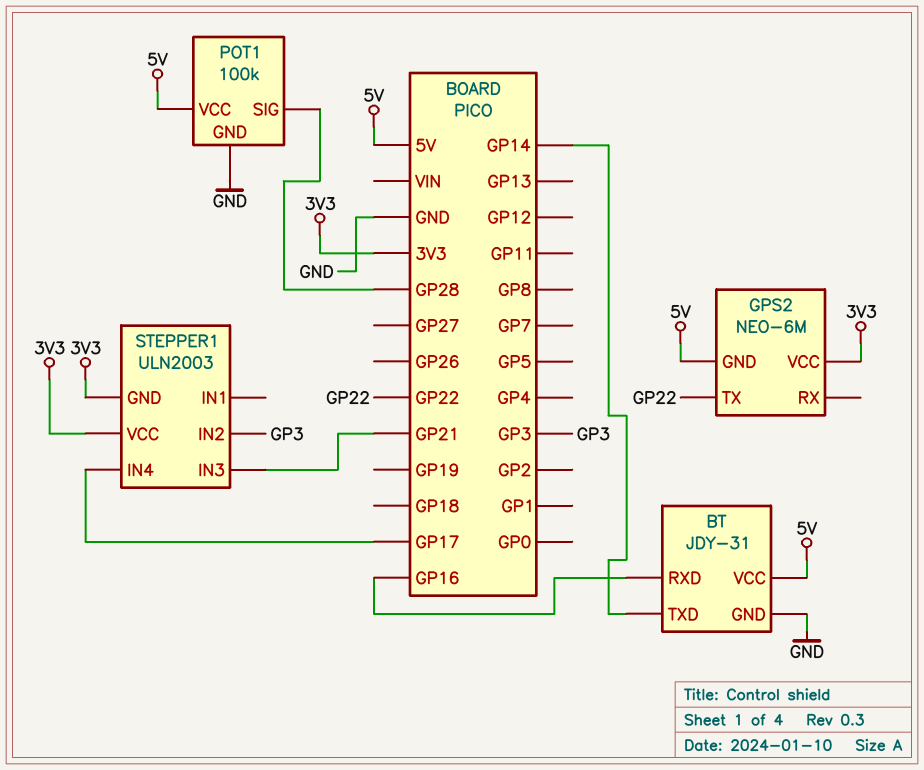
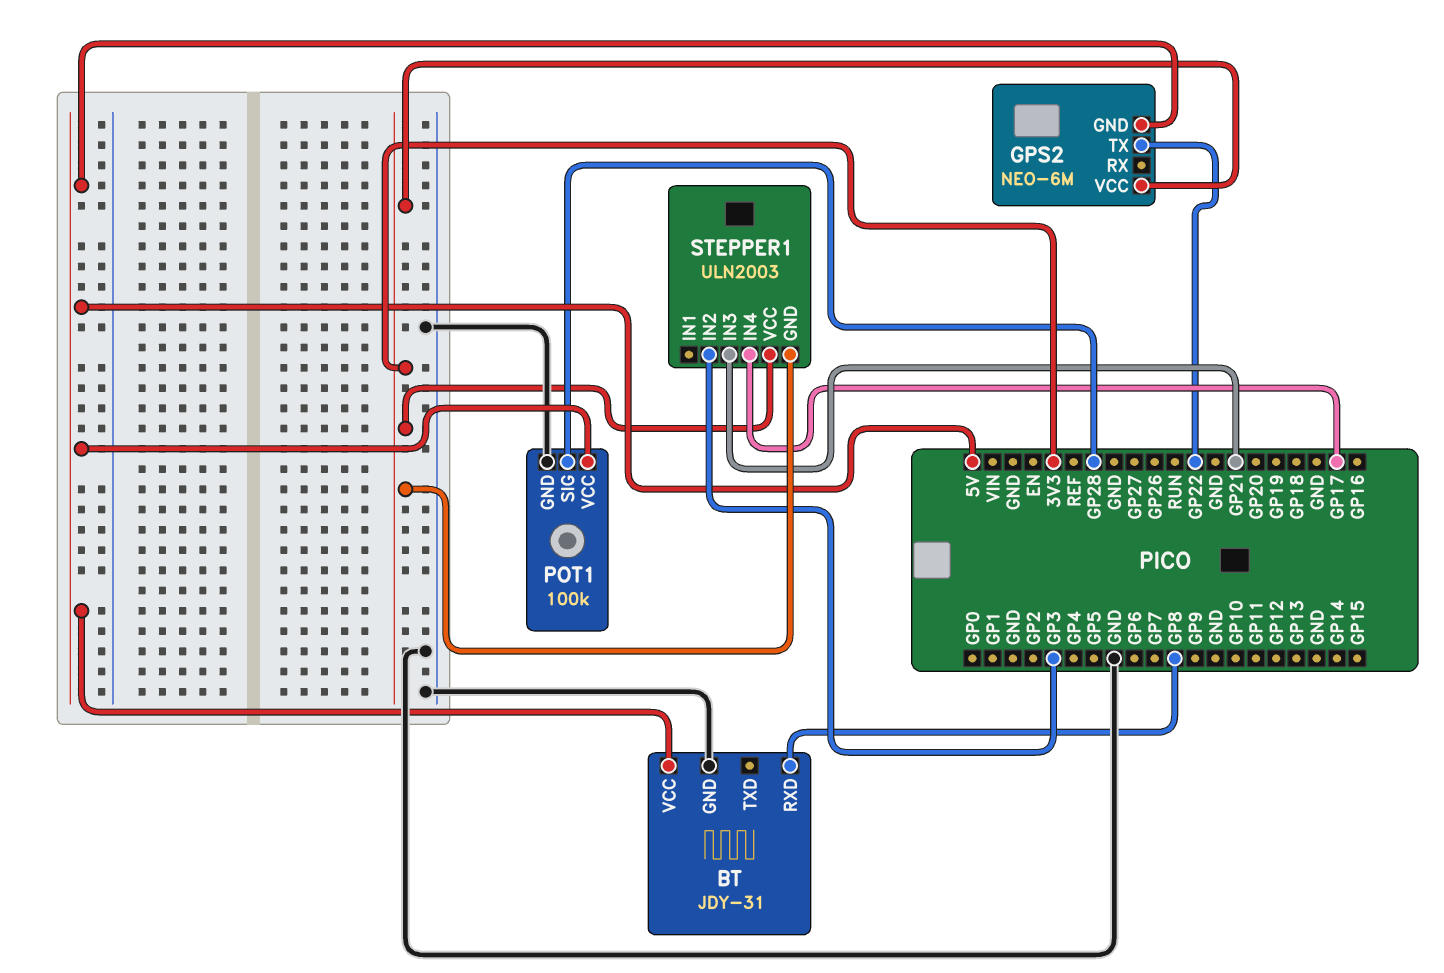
BT pin RXD: GP16 -> GP8
BT pin TXD: GP14 -> none

